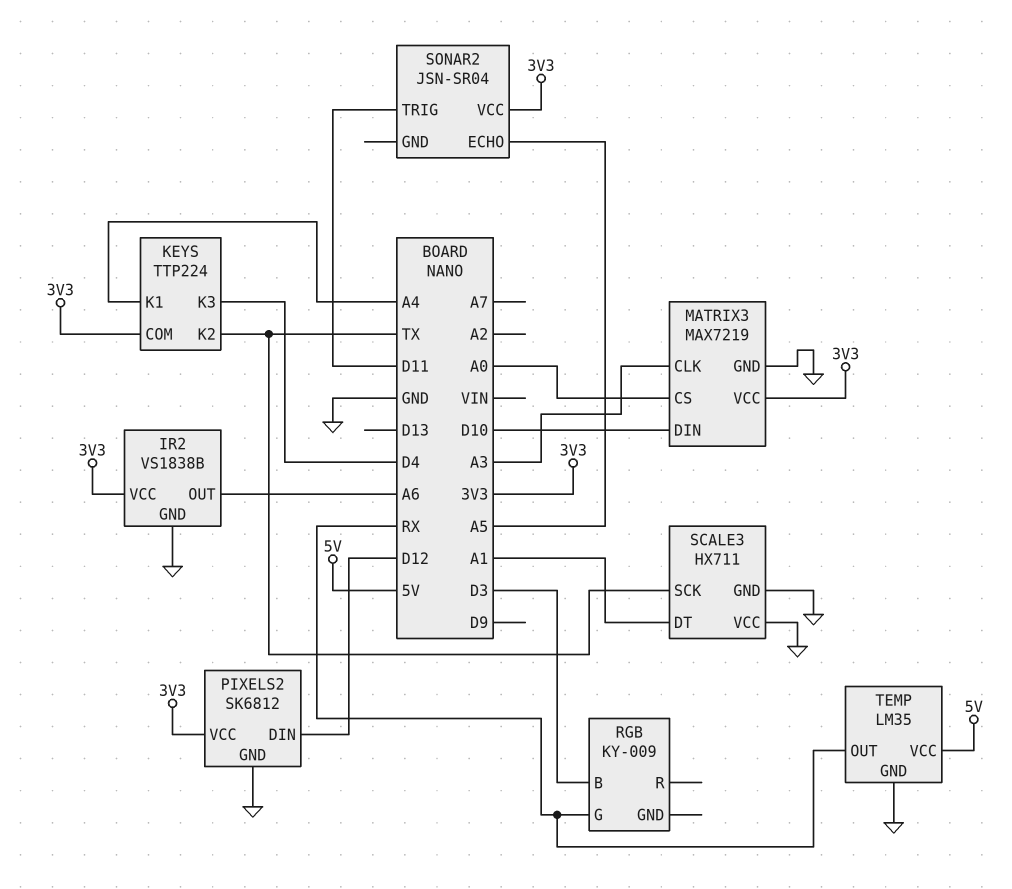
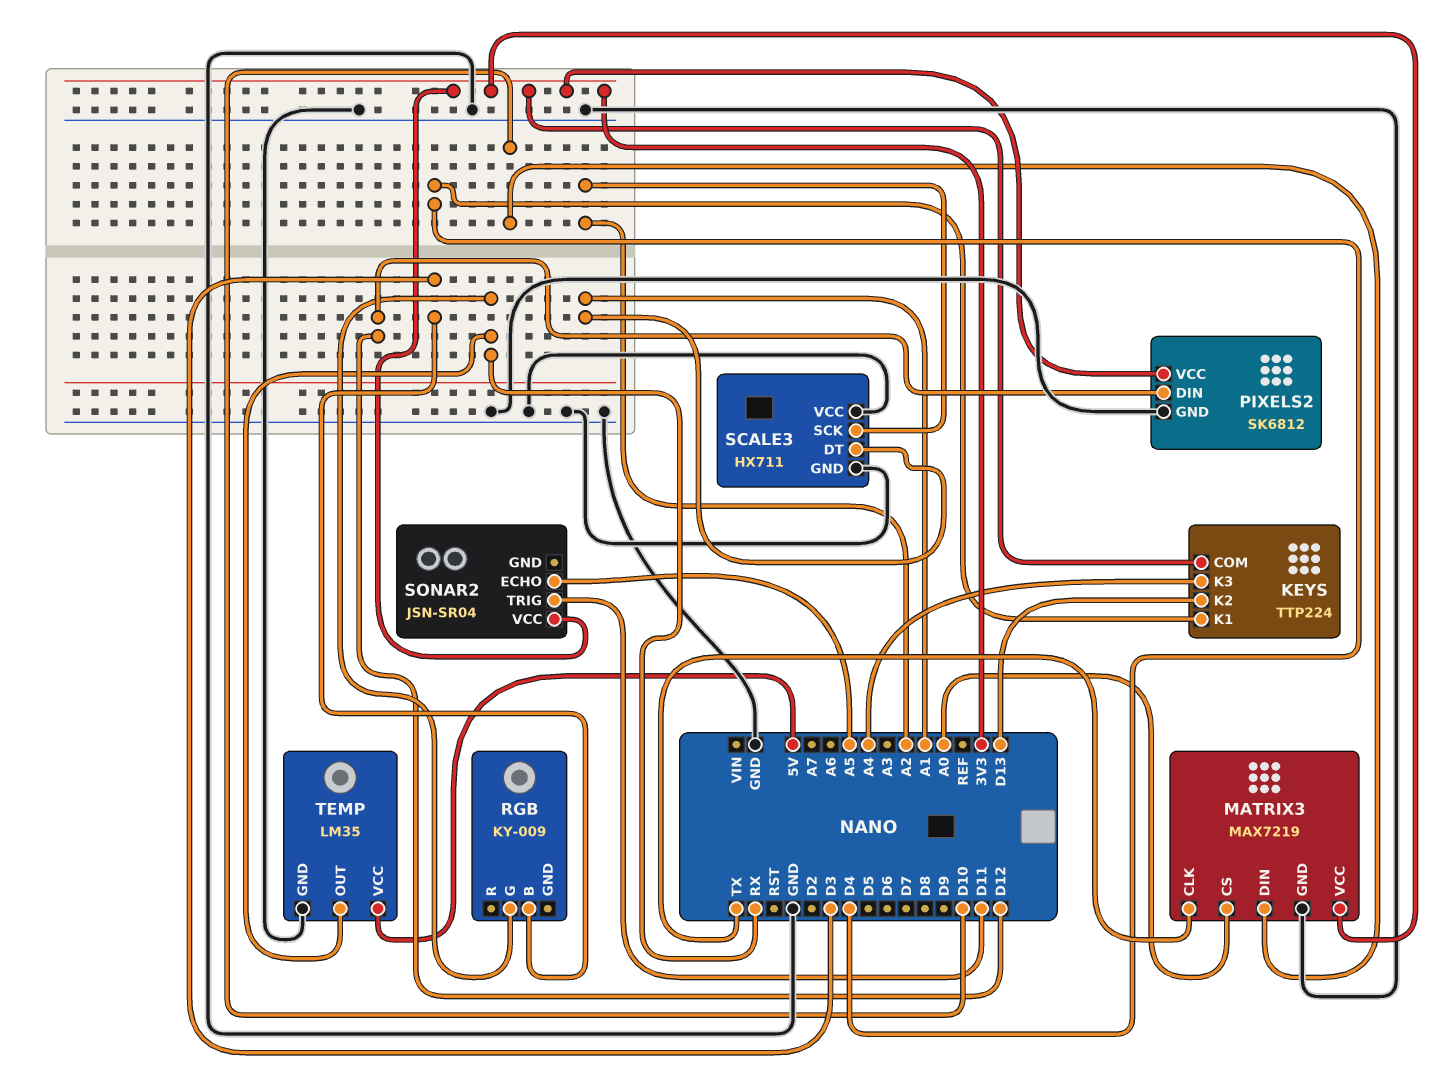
IR2: VS1838B -> none
IR2 pin GND: GND -> none
IR2 pin OUT: A6 -> none
IR2 pin VCC: 3V3 -> none
KEYS pin K1: A4 -> D4
KEYS pin K2: TX -> D13
KEYS pin K3: D4 -> A4
MATRIX3 pin CLK: A3 -> TX
SCALE3 pin SCK: TX -> A2

